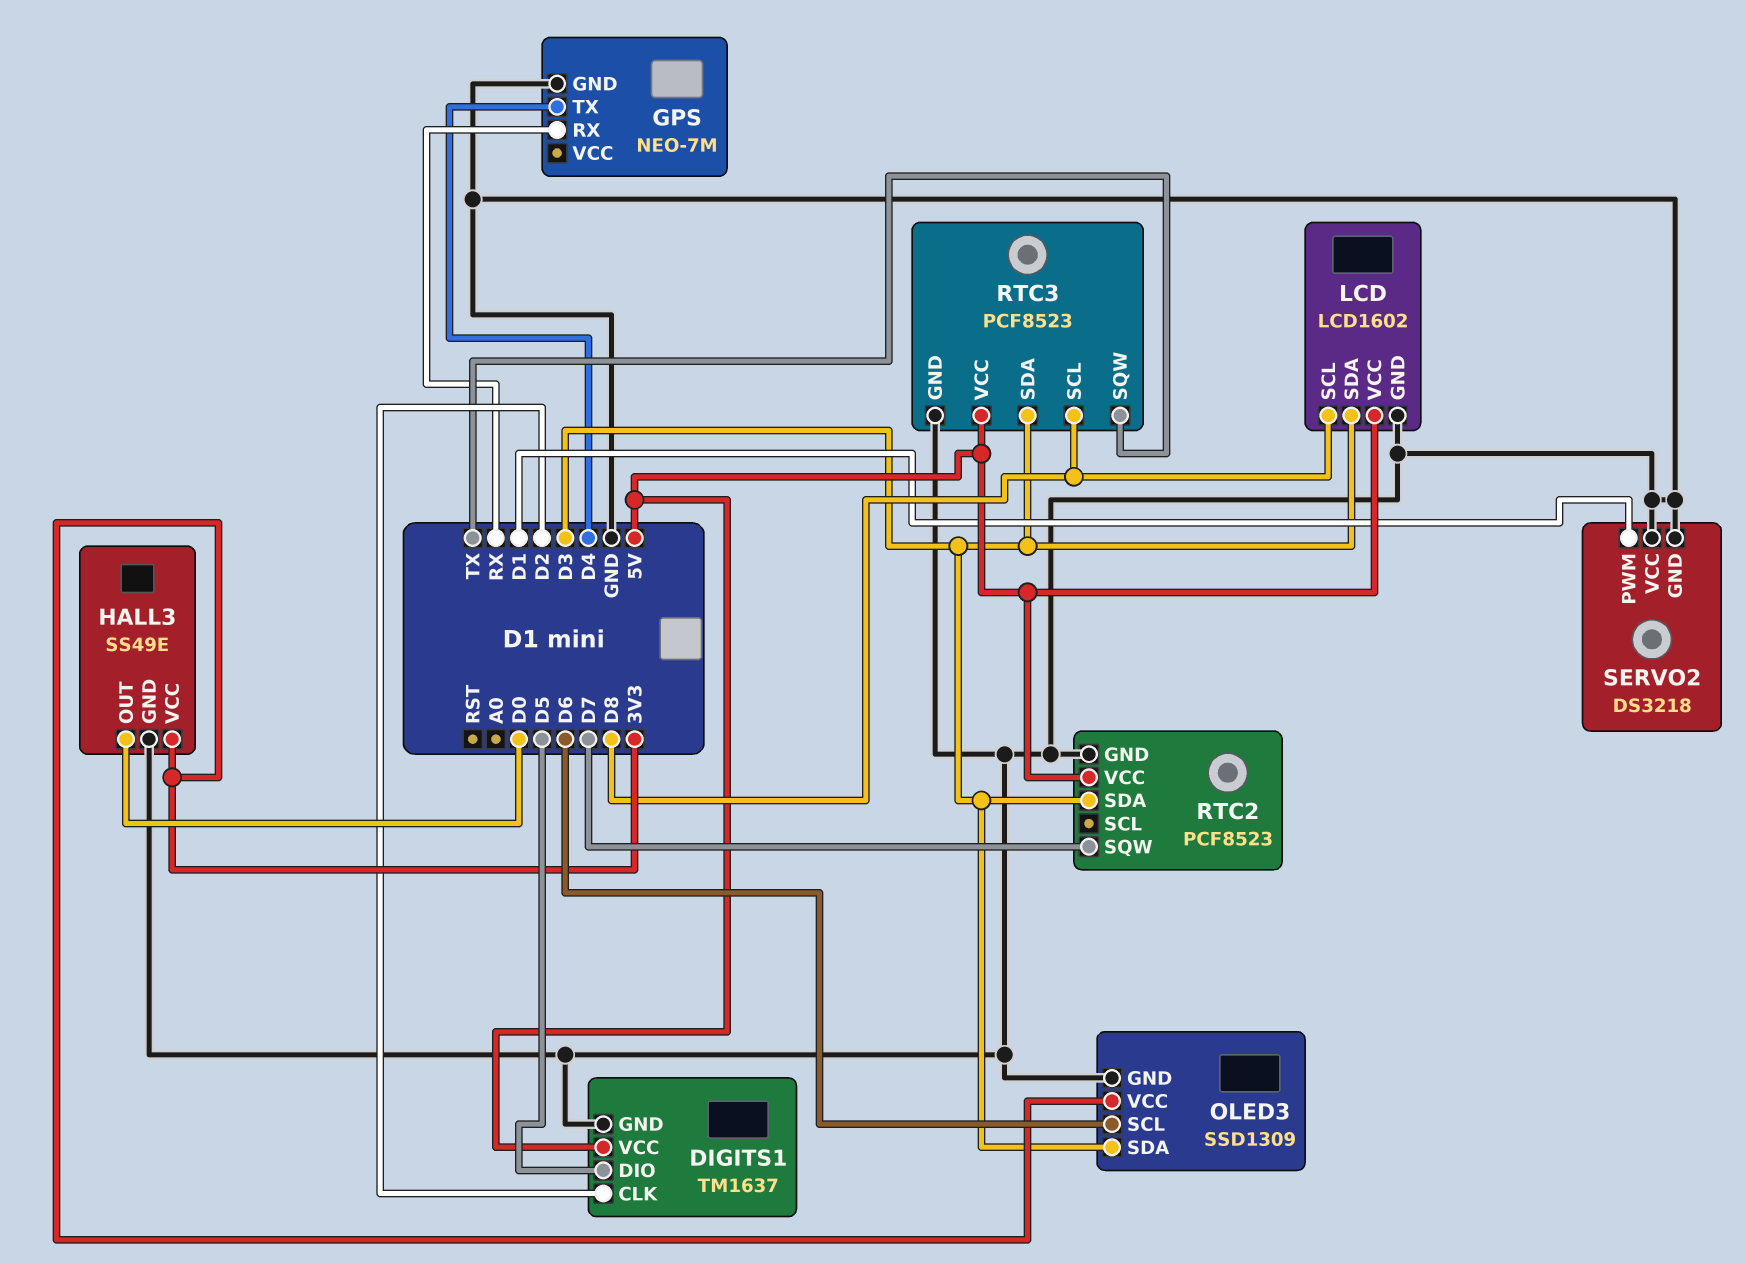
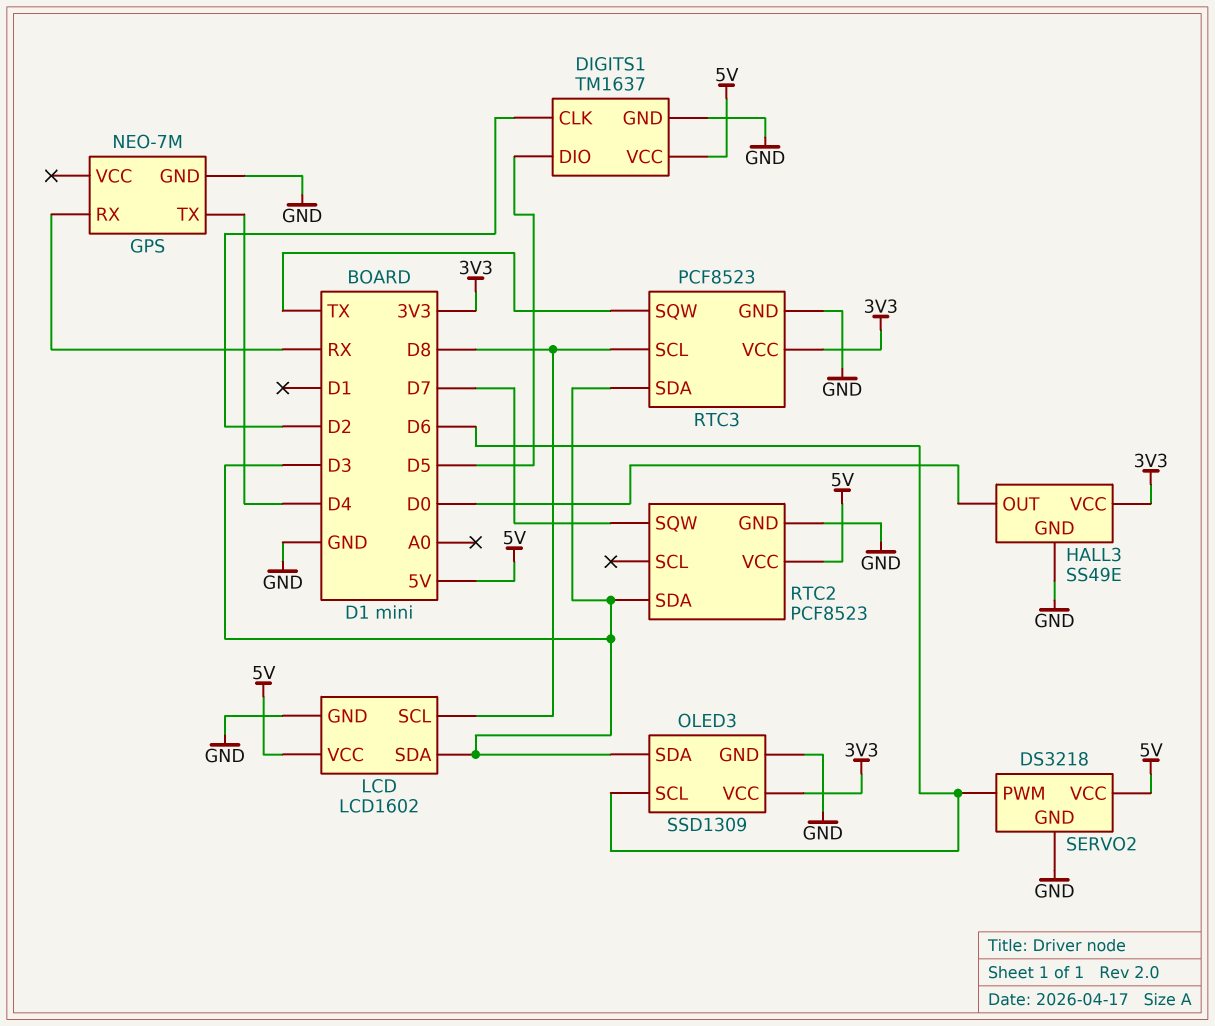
RTC3 pin VCC: 5V -> 3V3
SERVO2 pin PWM: D1 -> D6
SERVO2 pin VCC: GND -> 5V

